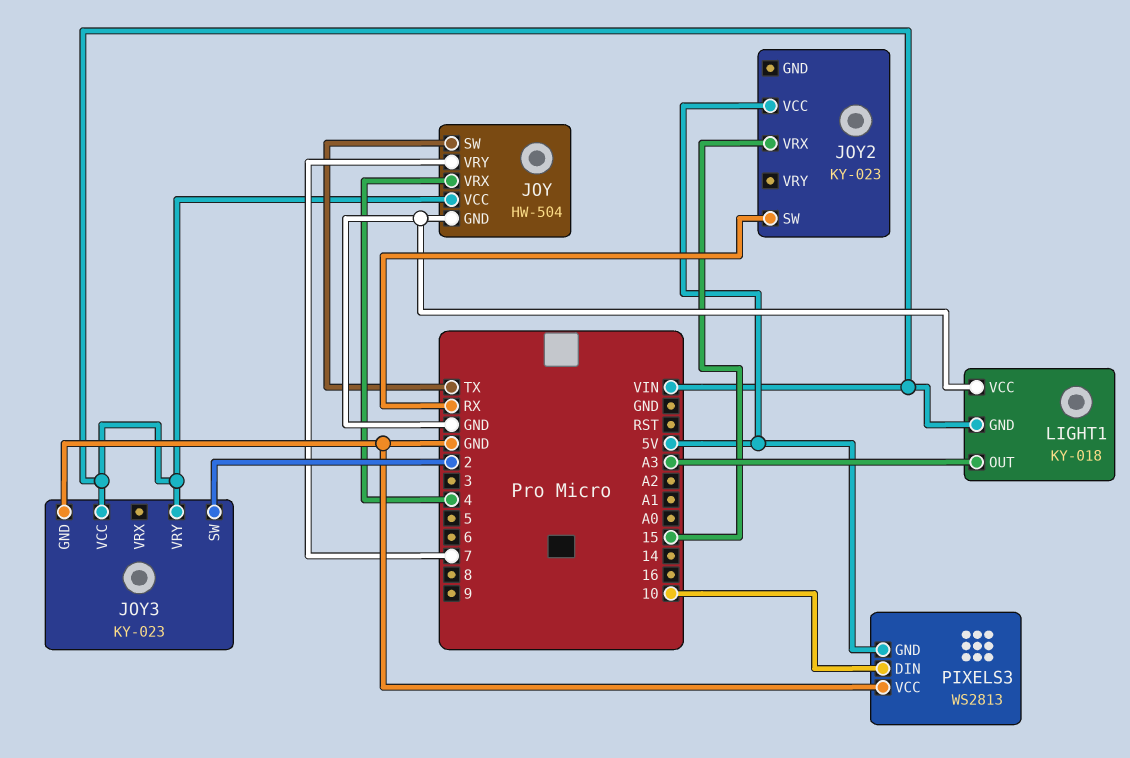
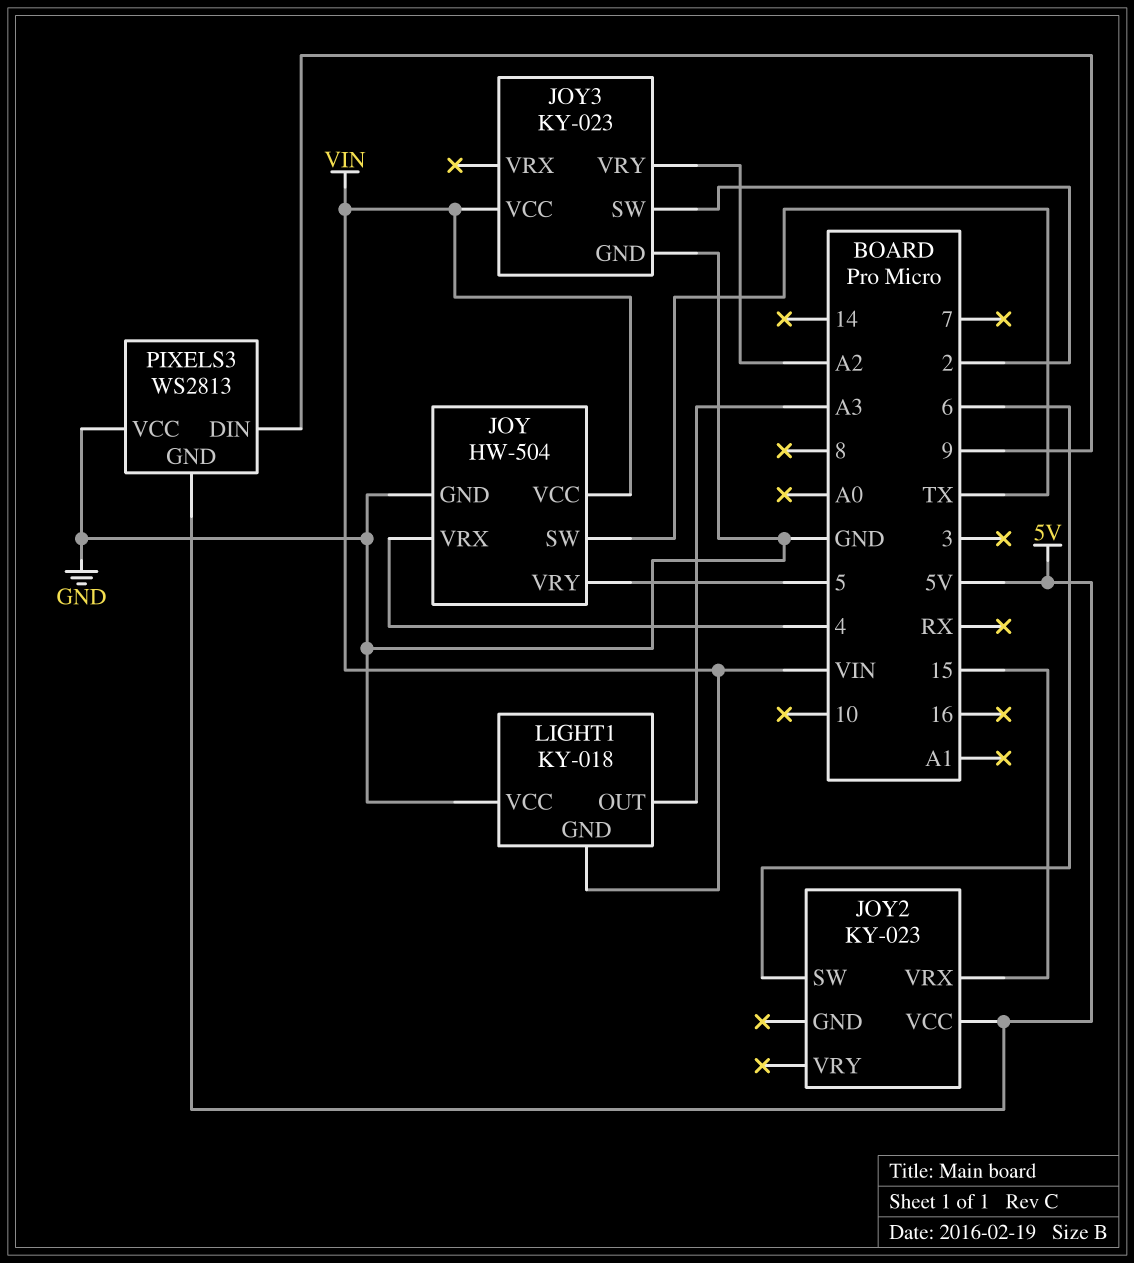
JOY pin VRY: 7 -> 5
JOY2 pin SW: RX -> 6
JOY3 pin VRY: VIN -> A2
PIXELS3 pin DIN: 10 -> 9

